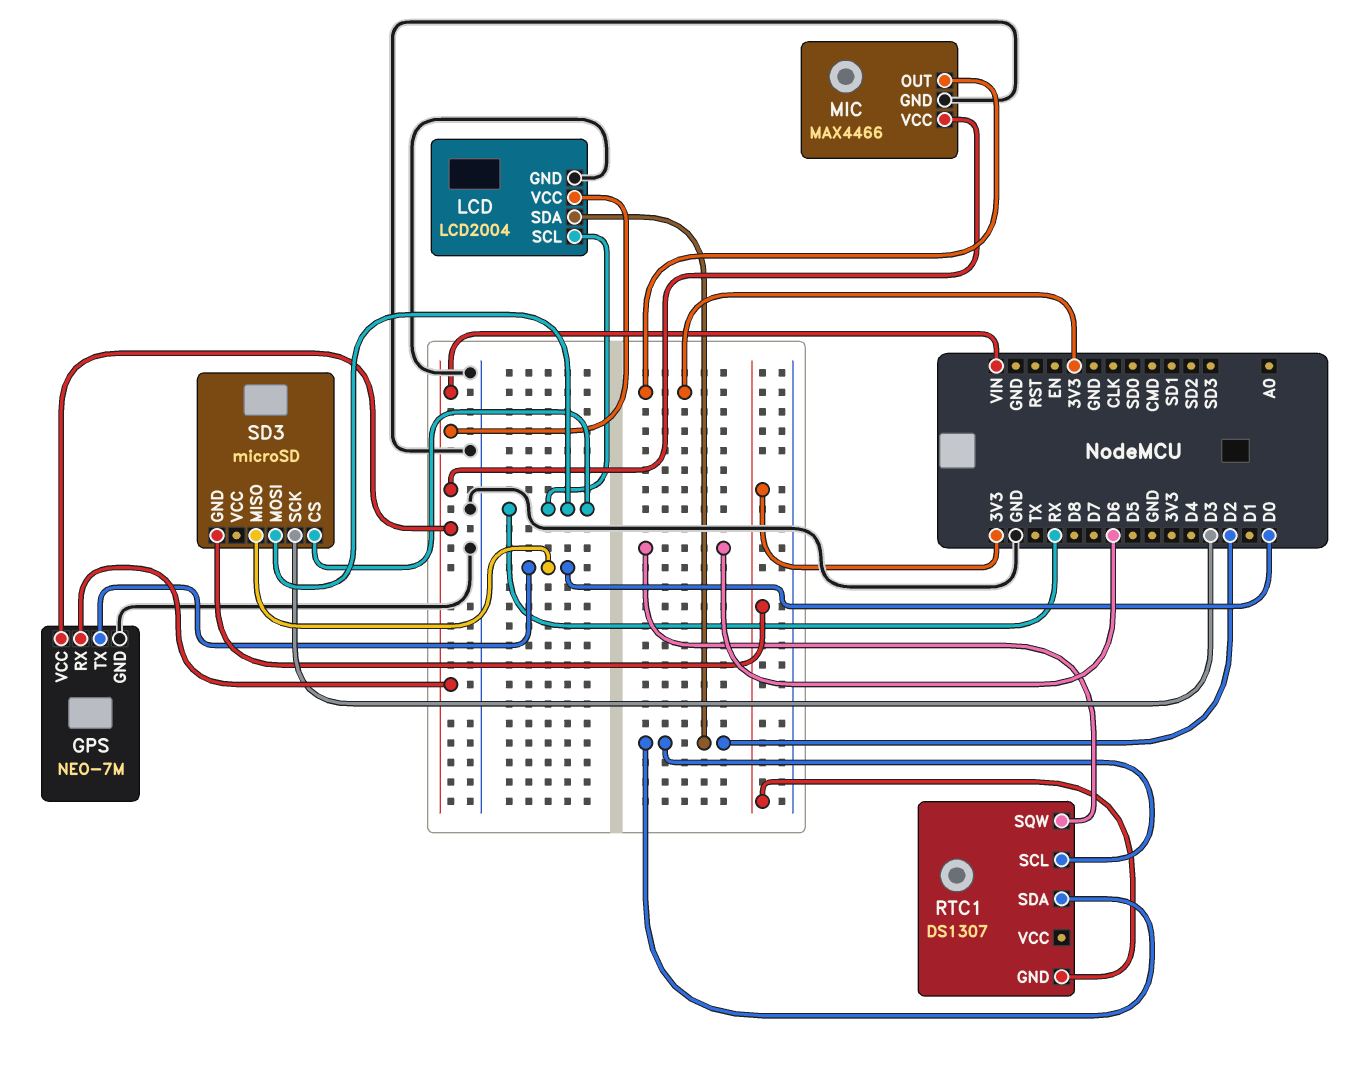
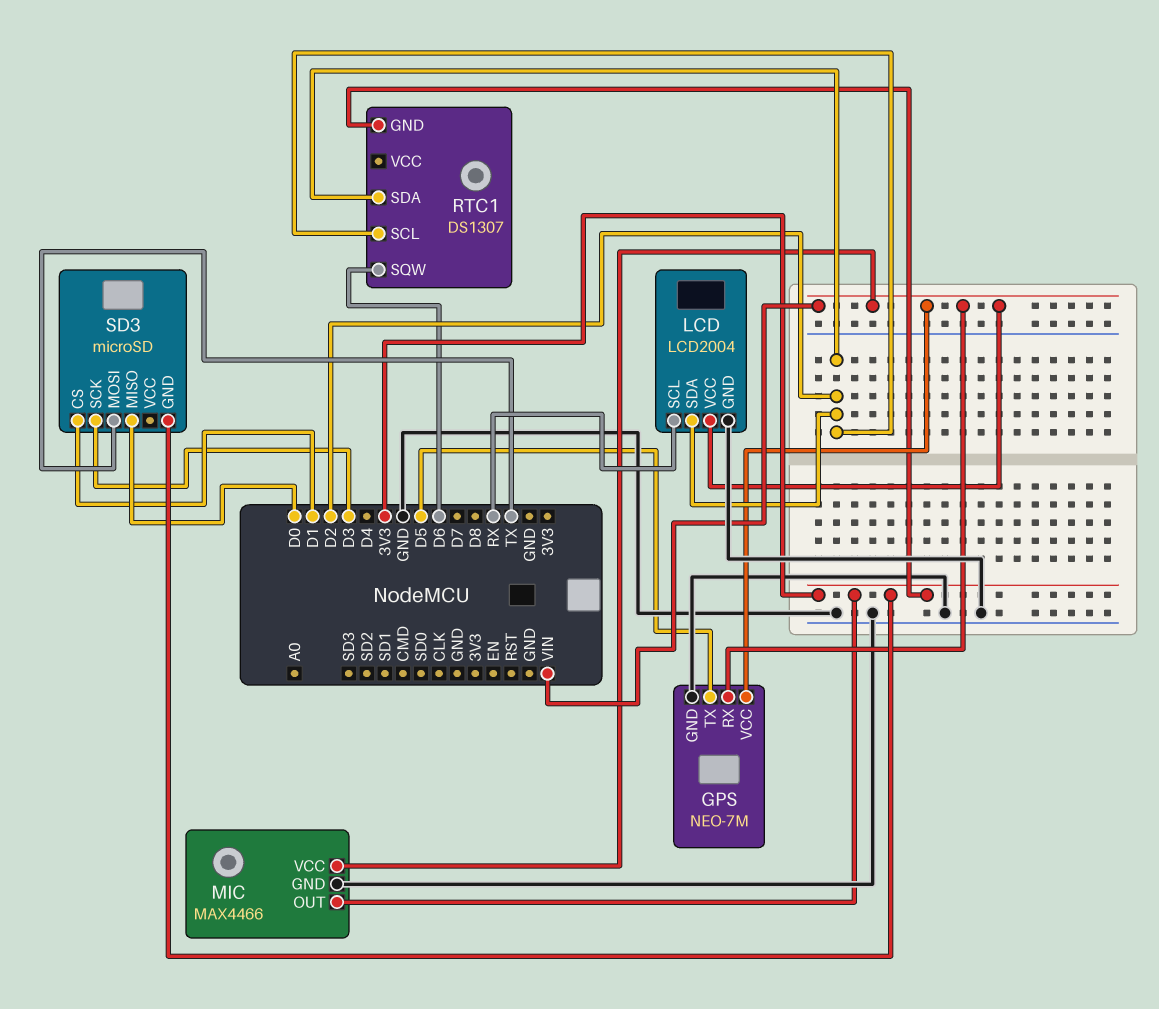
GPS pin TX: D0 -> D5
SD3 pin CS: RX -> D1
SD3 pin MOSI: RX -> TX

